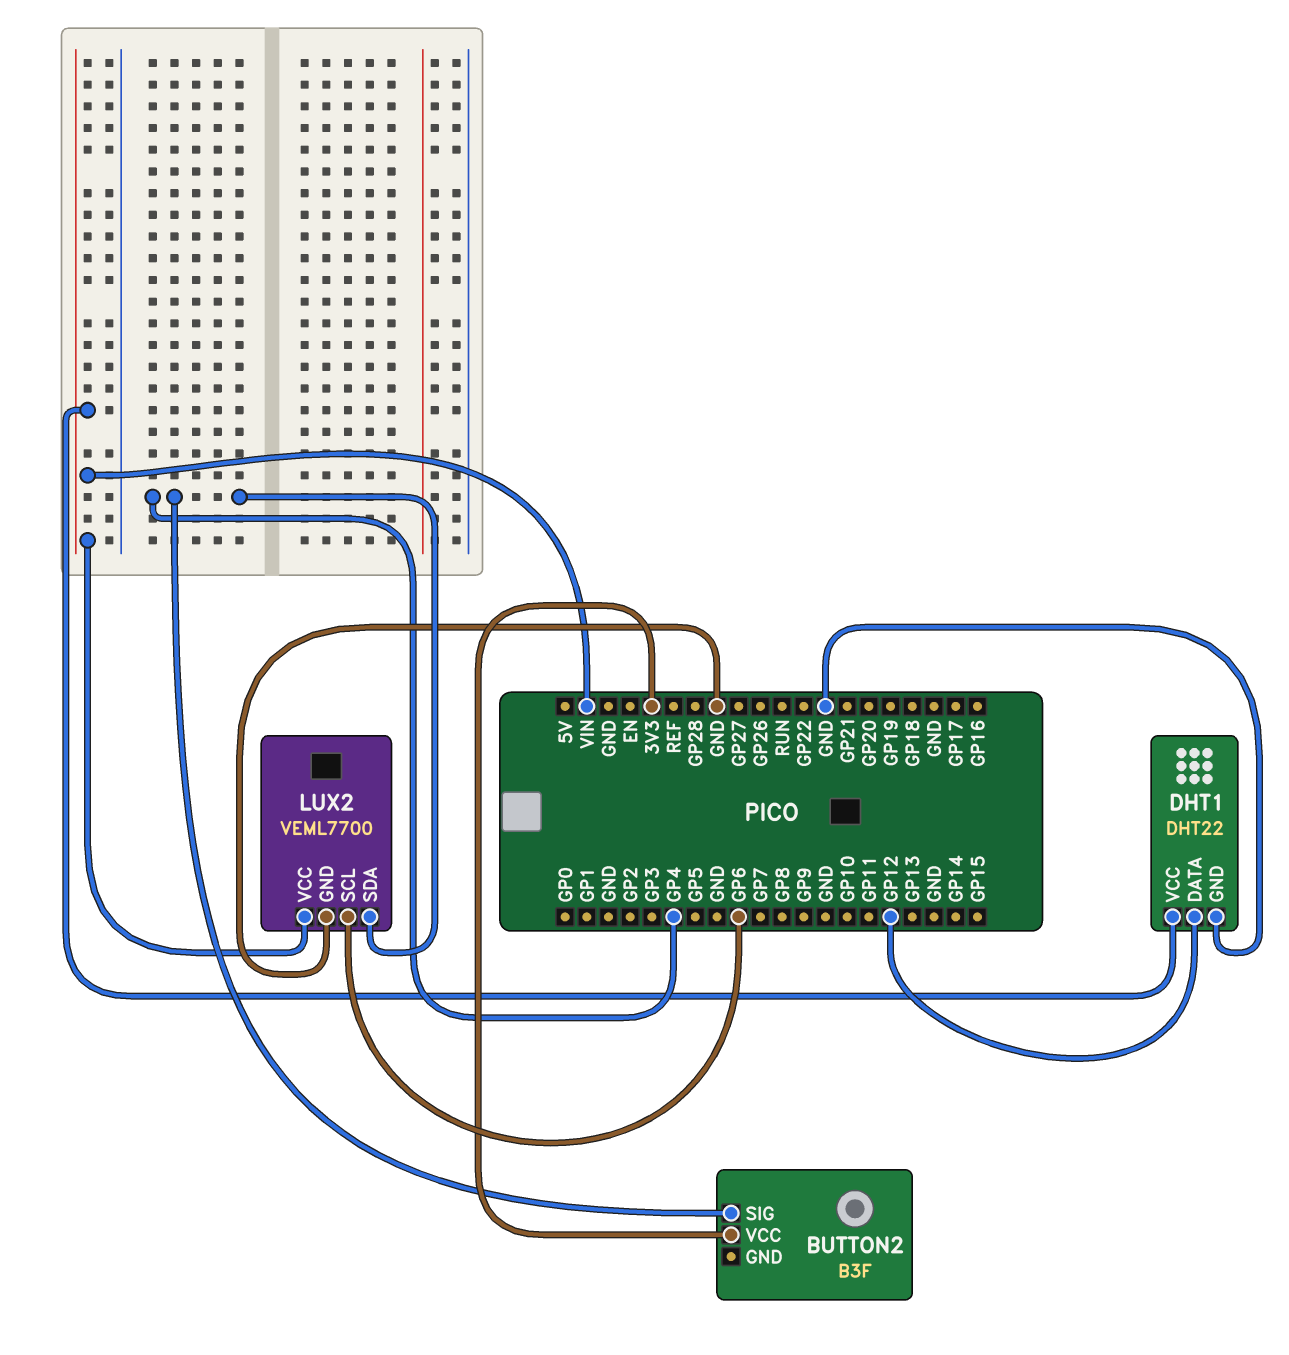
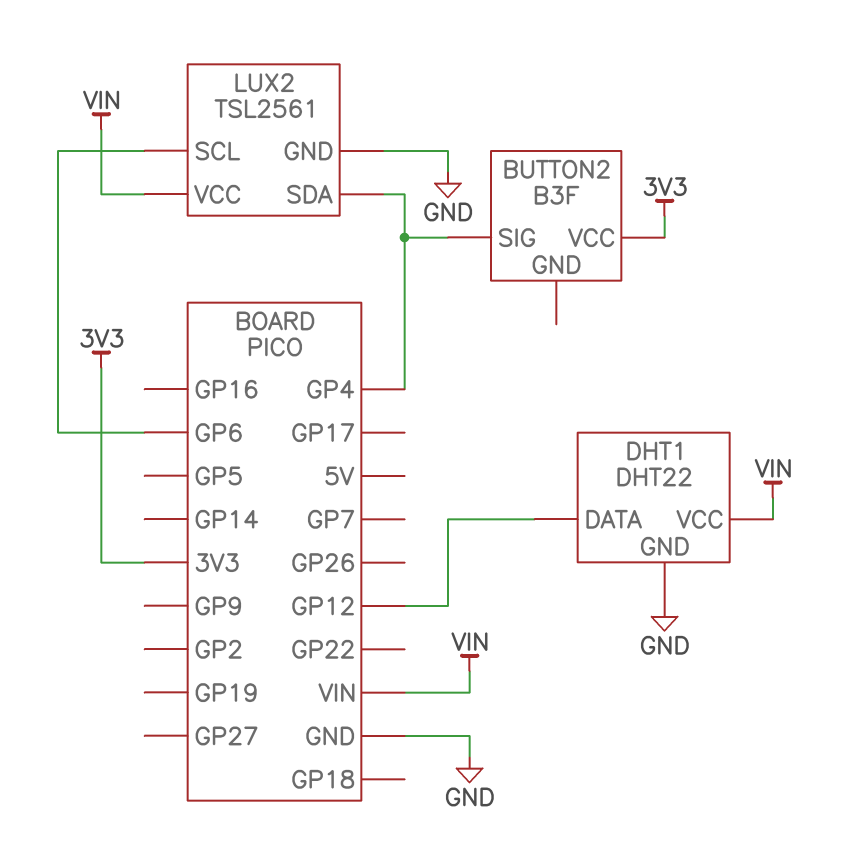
LUX2: VEML7700 -> TSL2561

